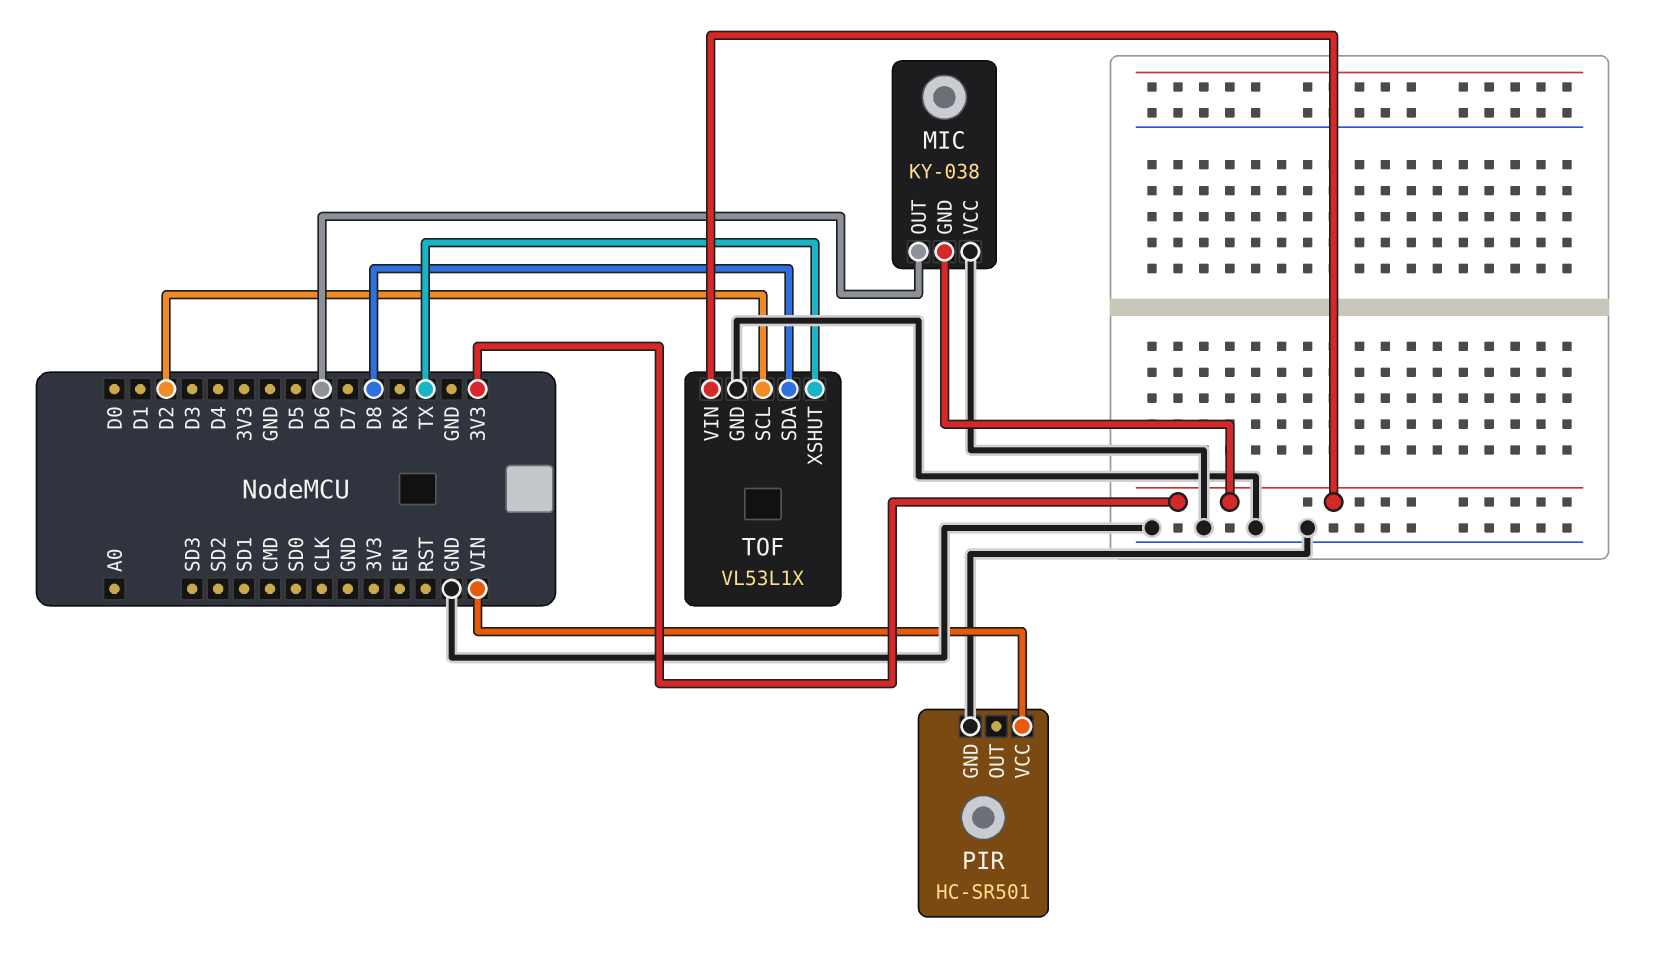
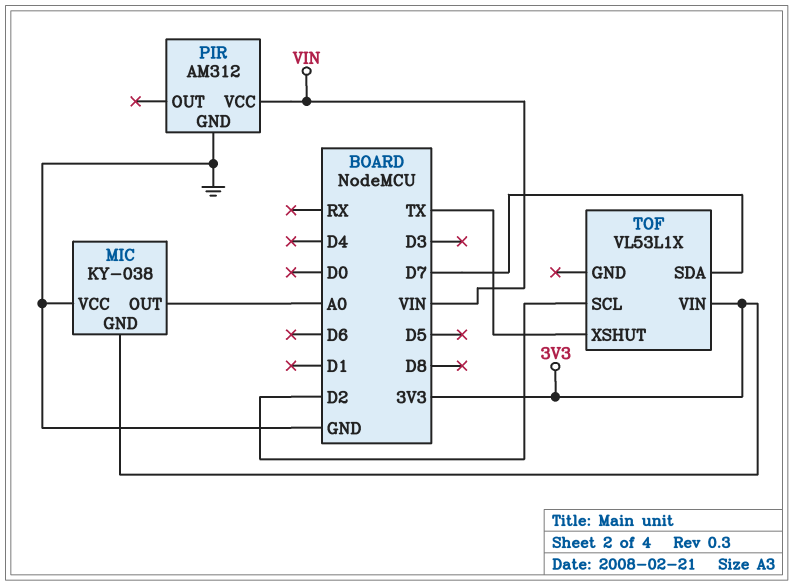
MIC pin OUT: D6 -> A0
PIR: HC-SR501 -> AM312
TOF pin GND: GND -> none
TOF pin SDA: D8 -> D7

